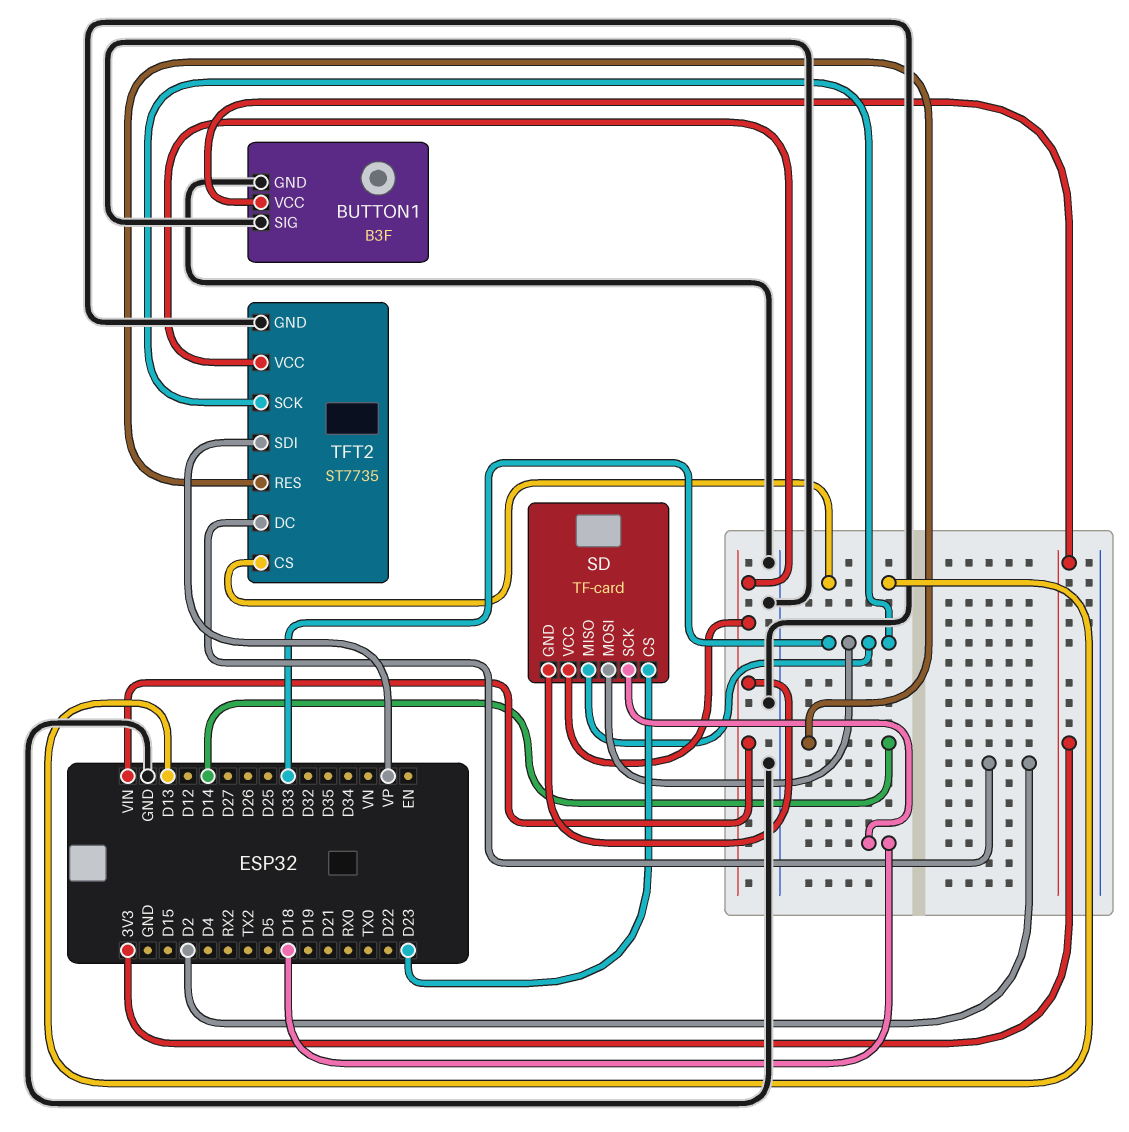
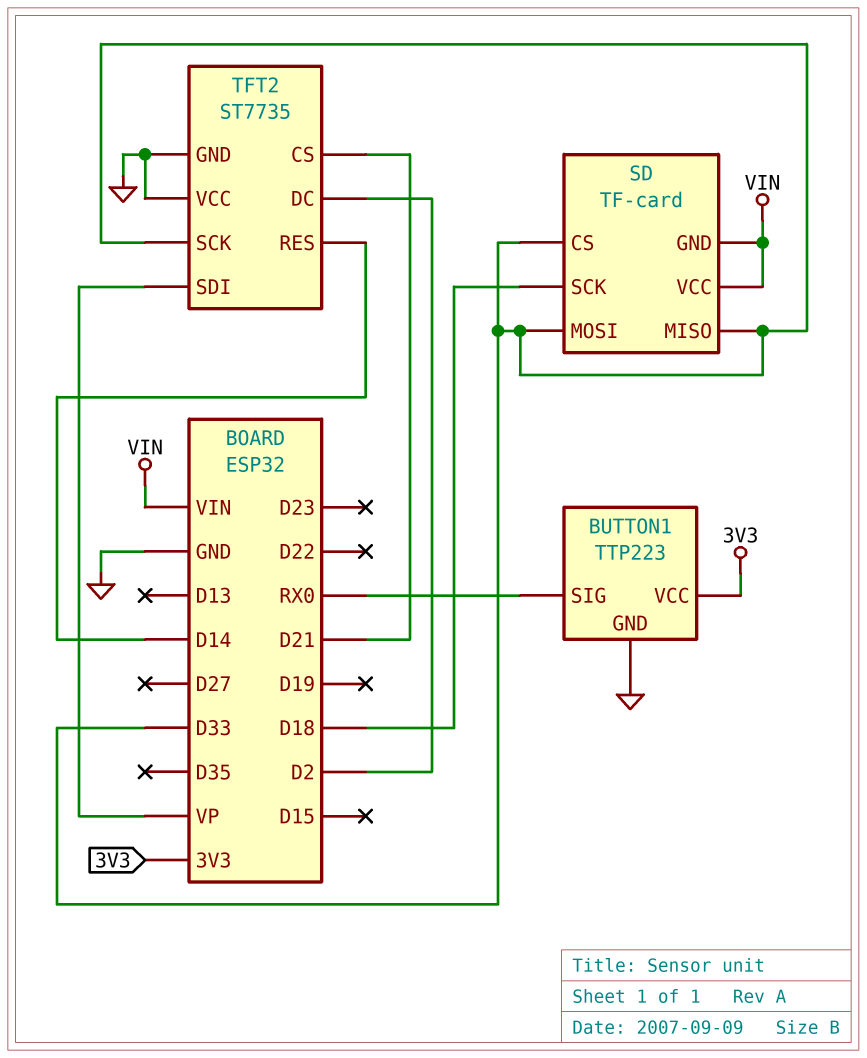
BUTTON1: B3F -> TTP223
BUTTON1 pin SIG: GND -> RX0
SD pin CS: D23 -> D33
TFT2 pin CS: D13 -> D21
TFT2 pin VCC: VIN -> GND

